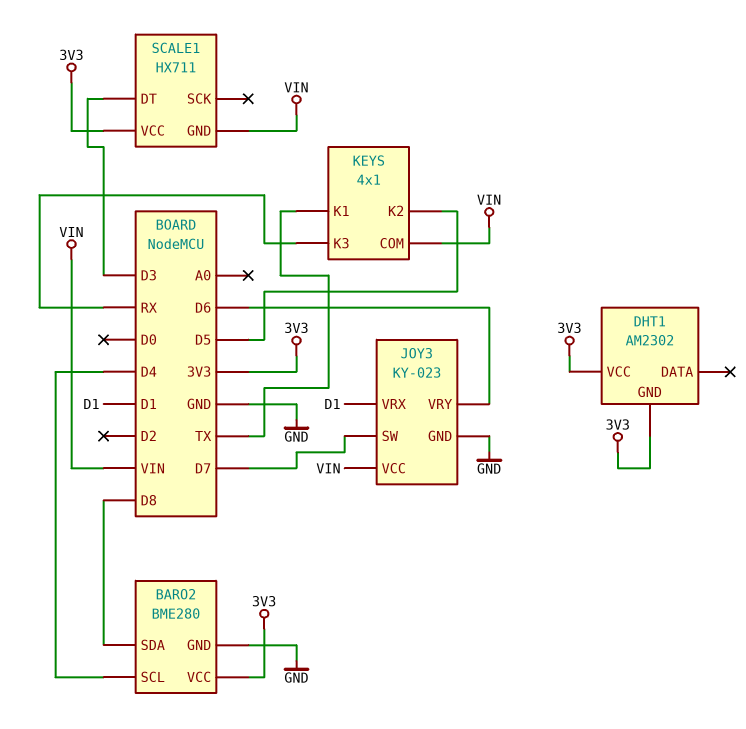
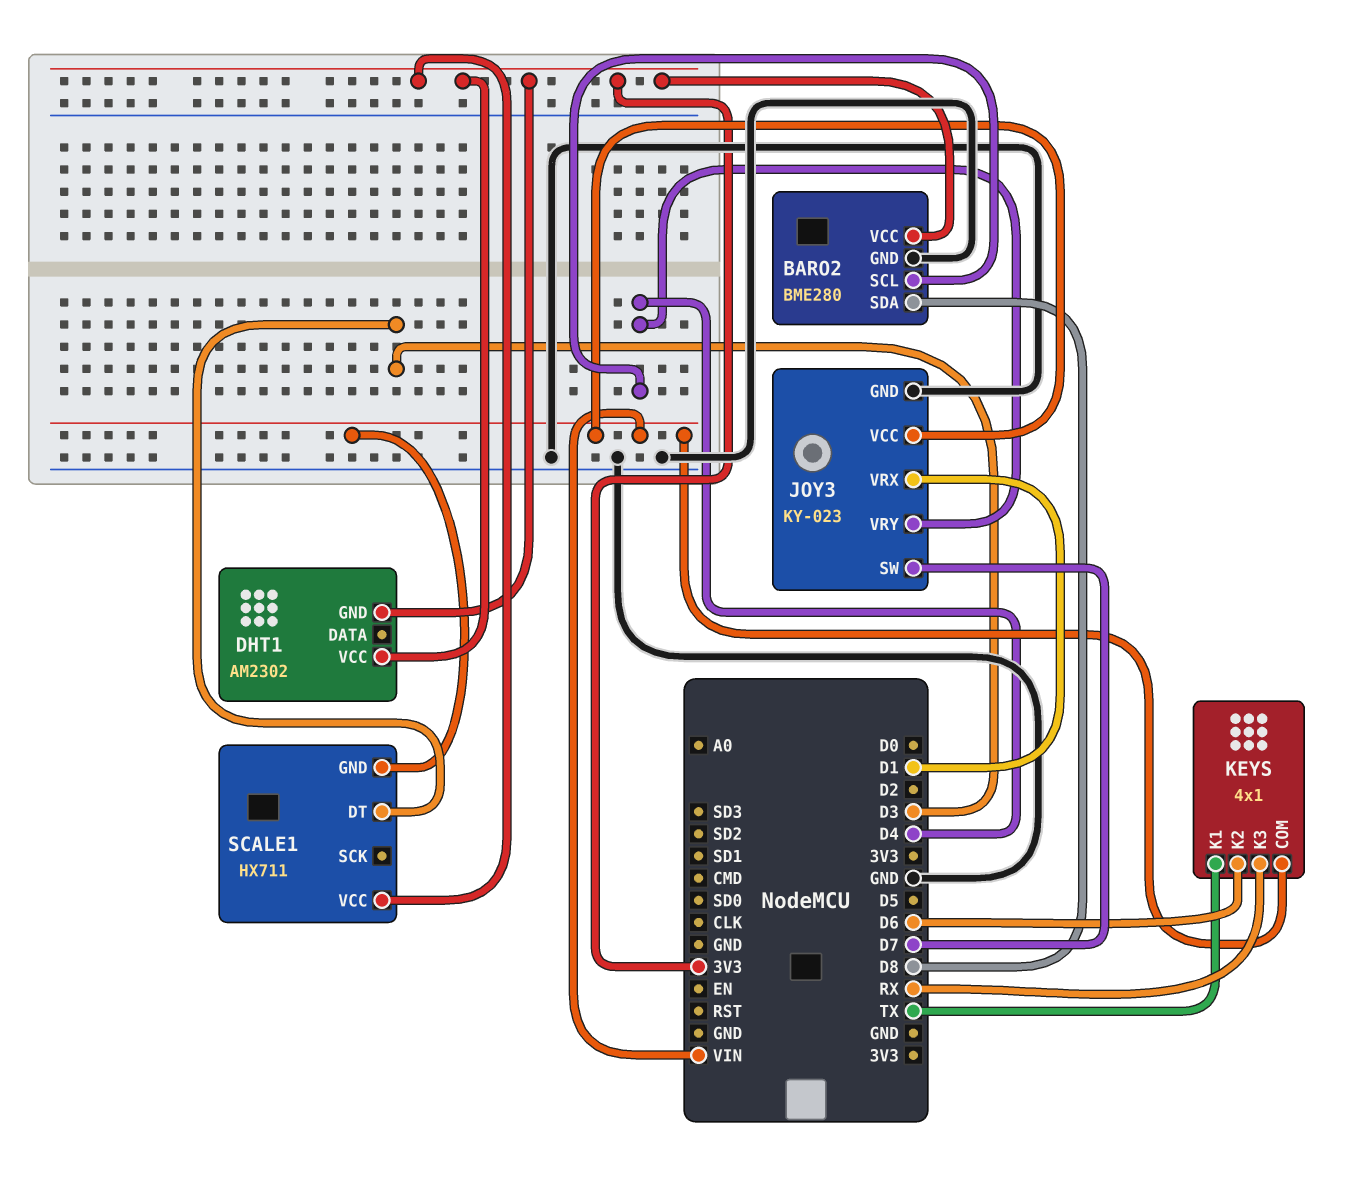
JOY3 pin VRY: D6 -> D4
KEYS pin K2: D5 -> D6

